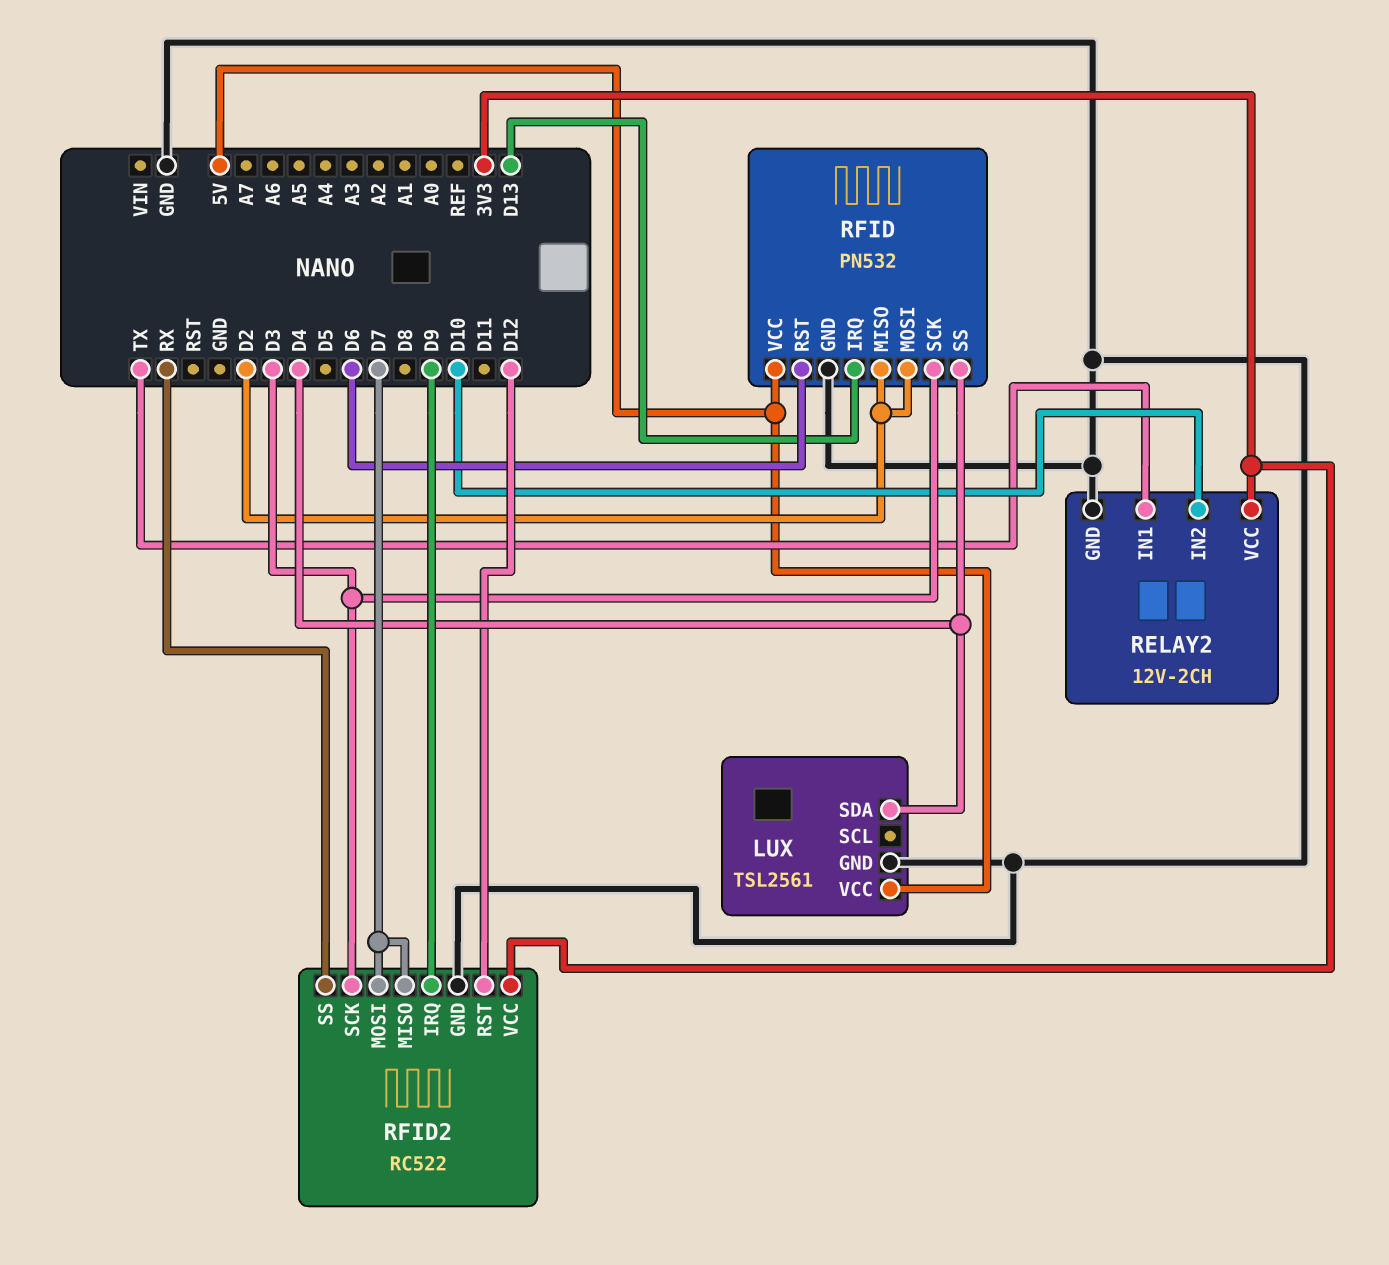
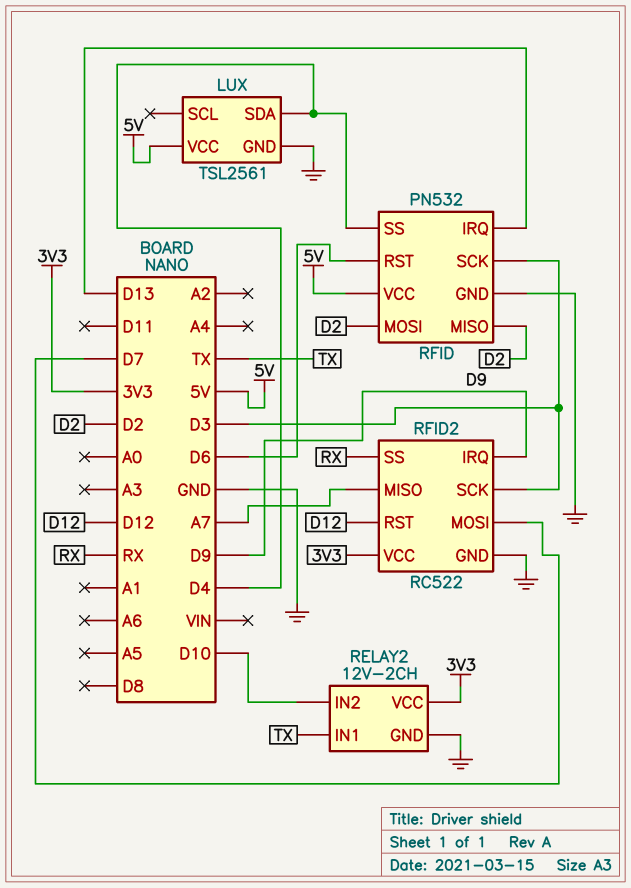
RFID2 pin MISO: D7 -> A7

